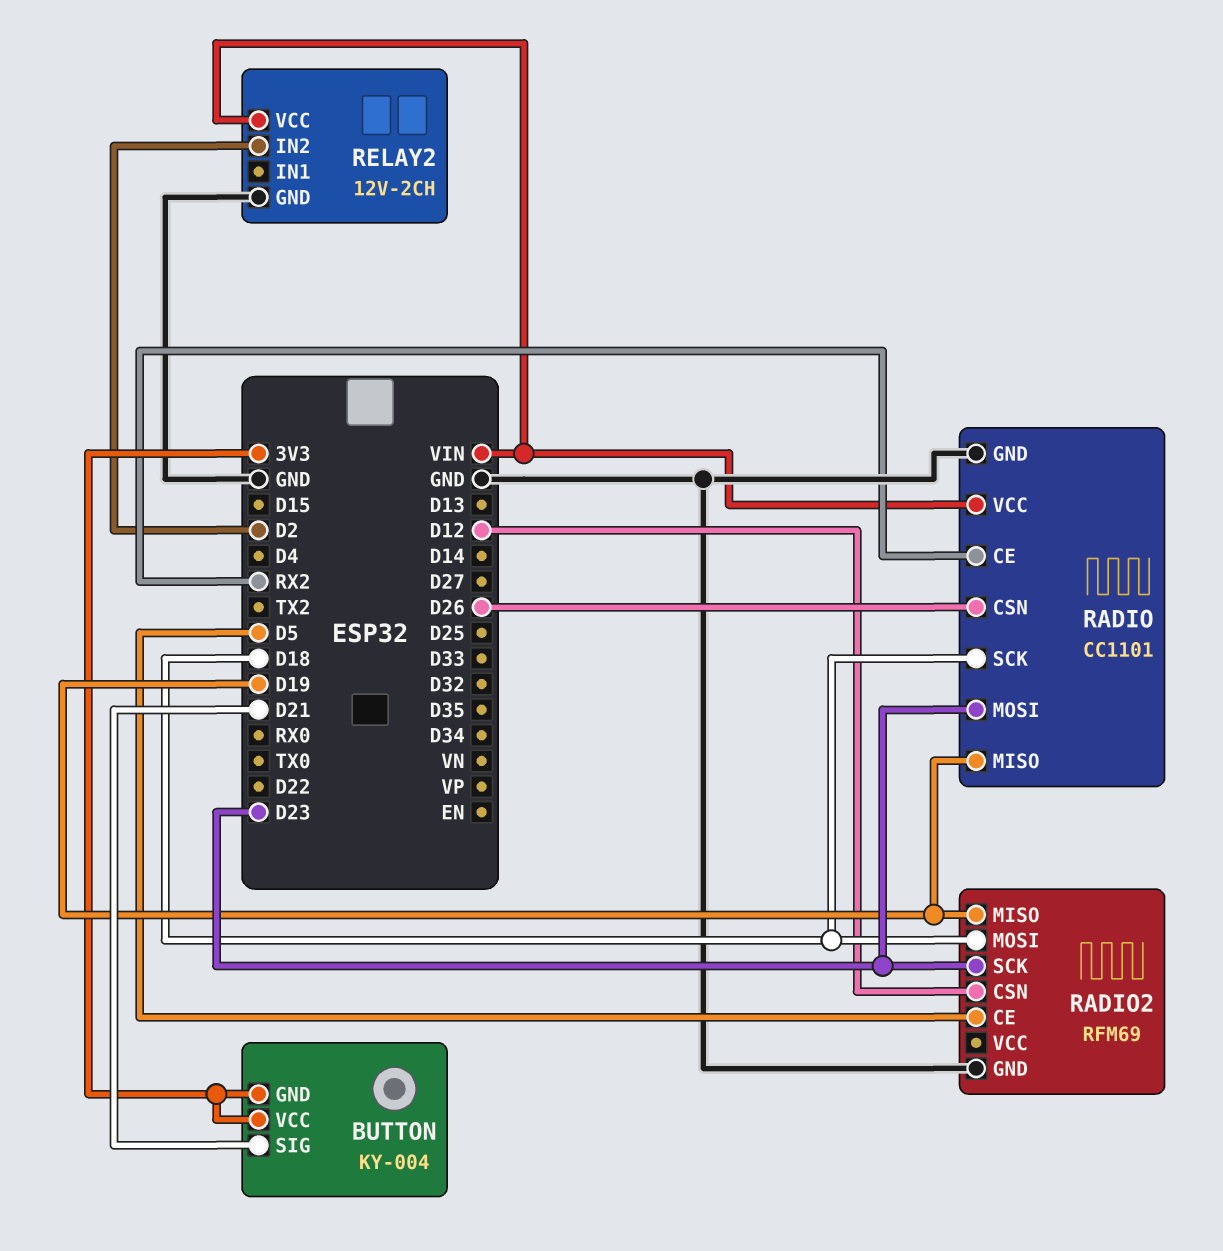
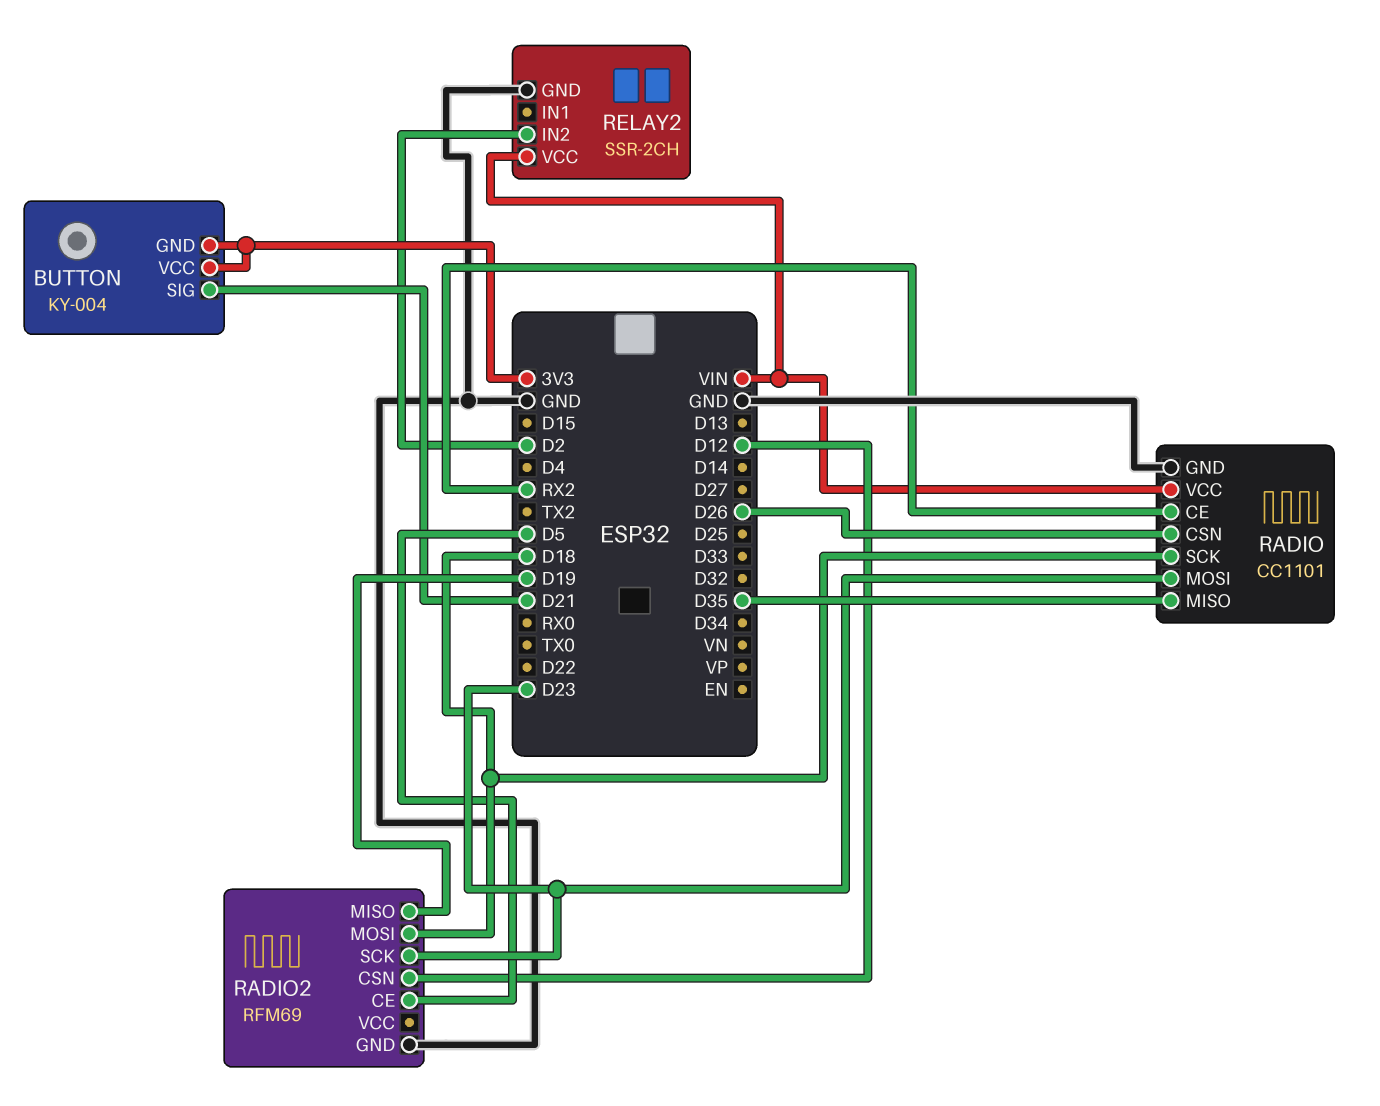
RADIO pin MISO: D19 -> D35
RELAY2: 12V-2CH -> SSR-2CH

